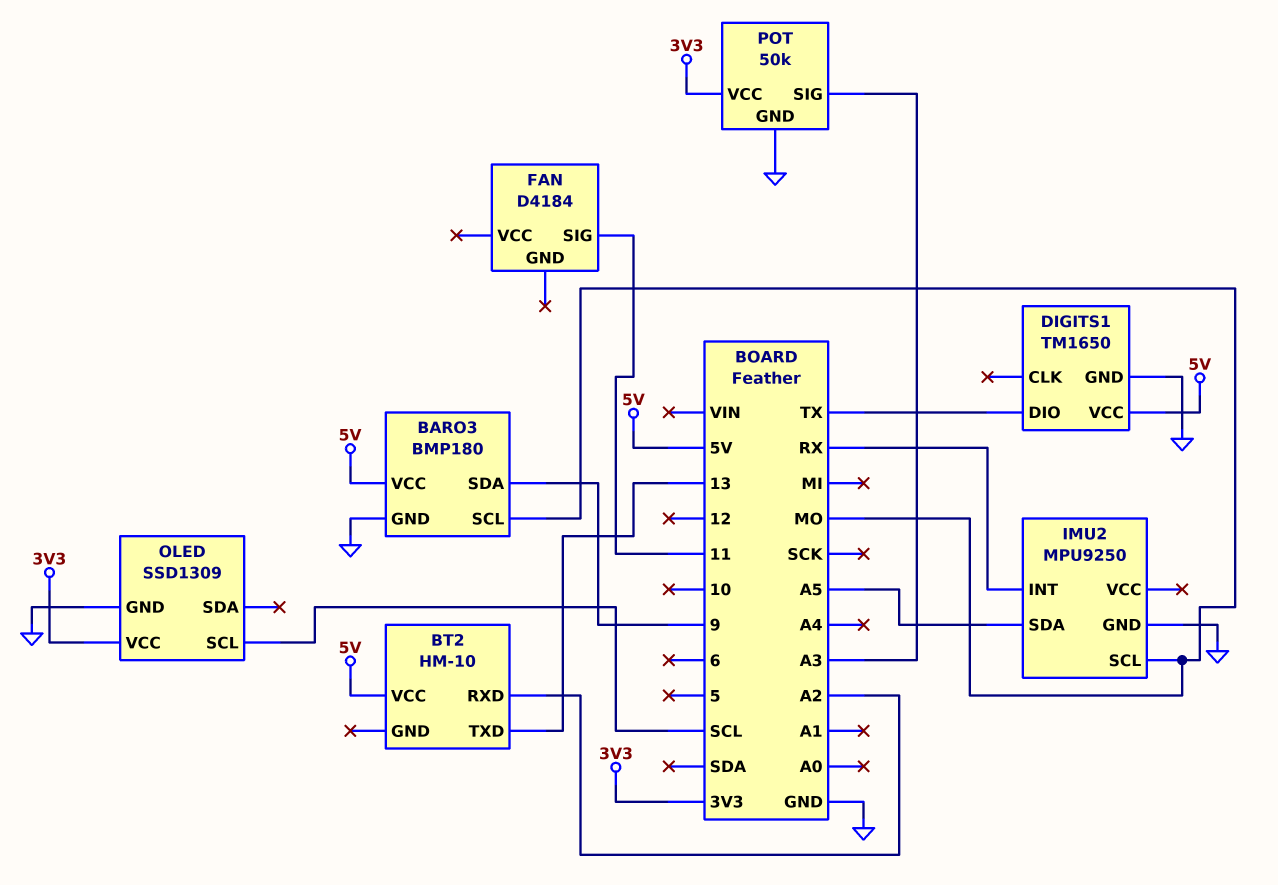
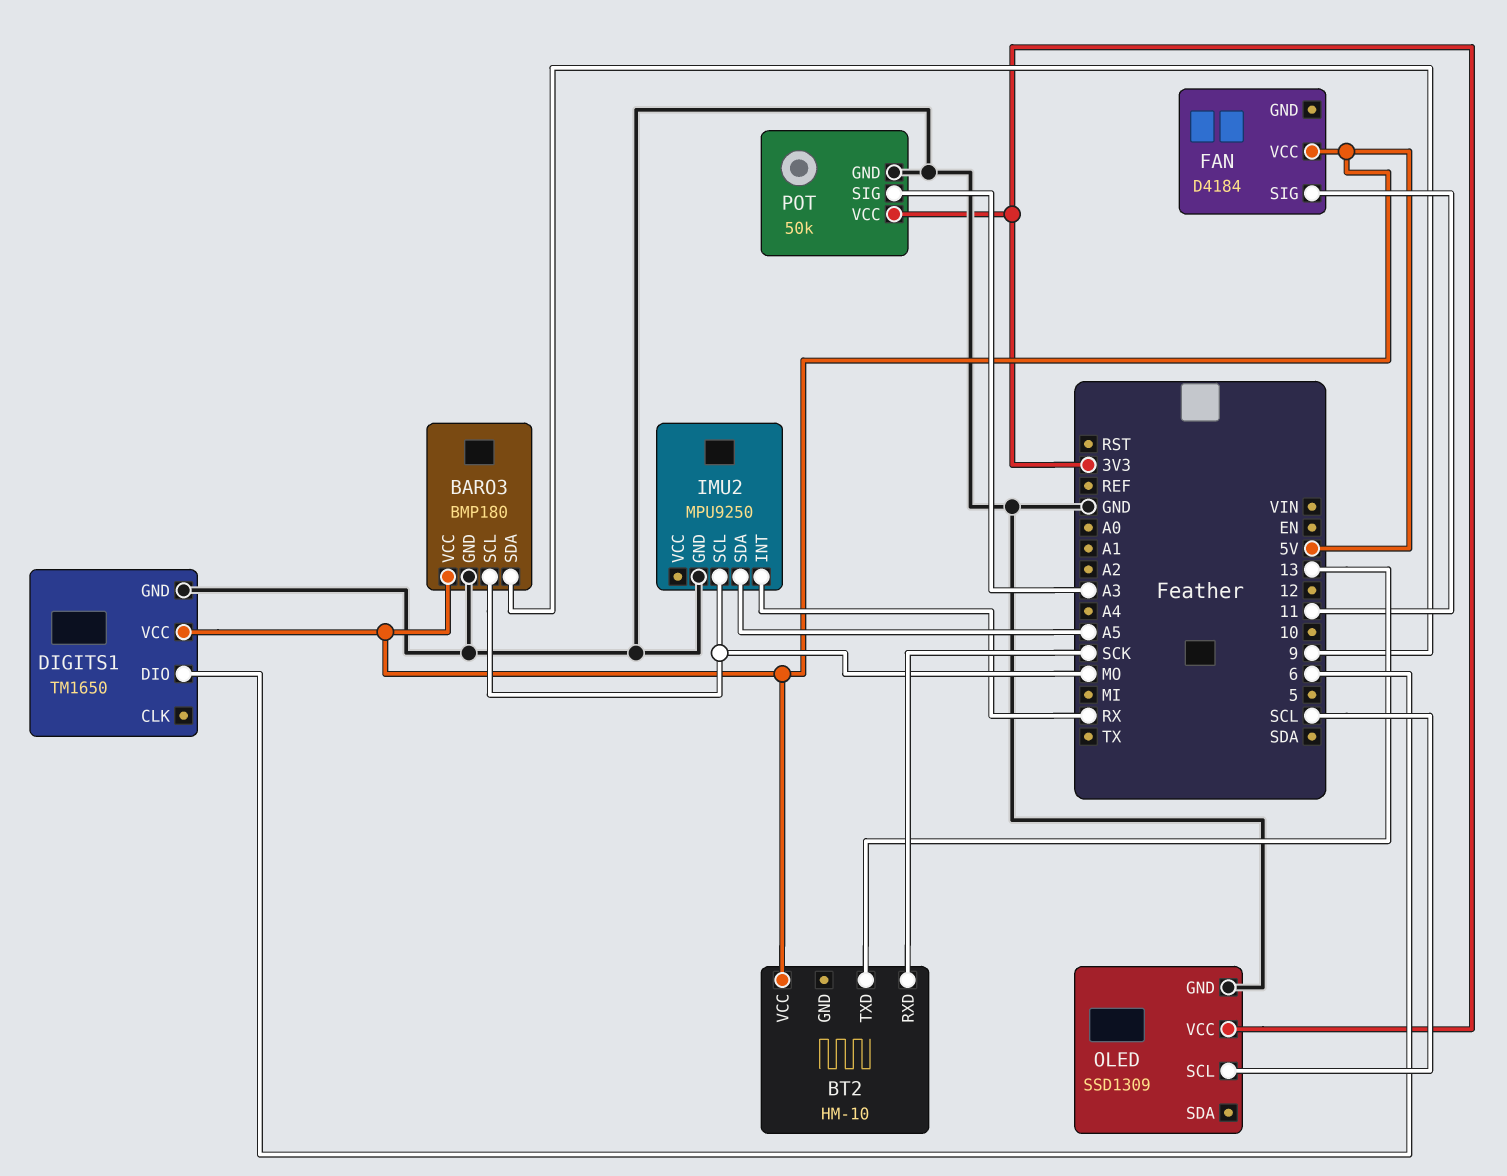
BT2 pin RXD: A2 -> SCK
DIGITS1 pin DIO: TX -> 6
FAN pin VCC: none -> 5V

